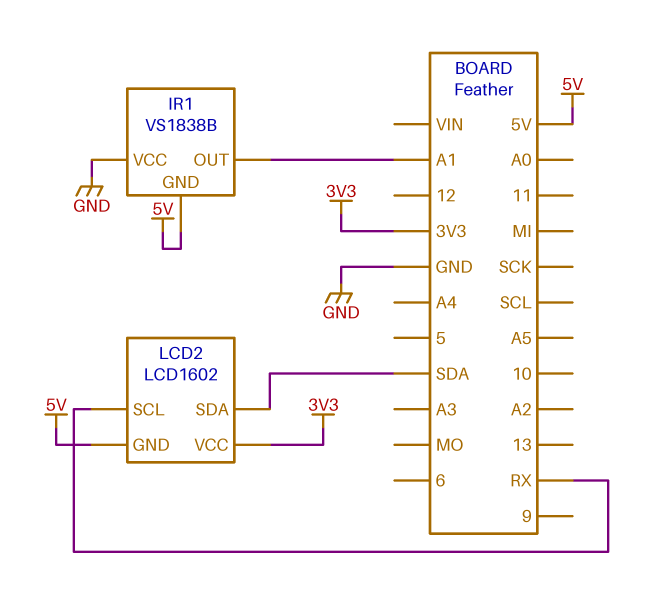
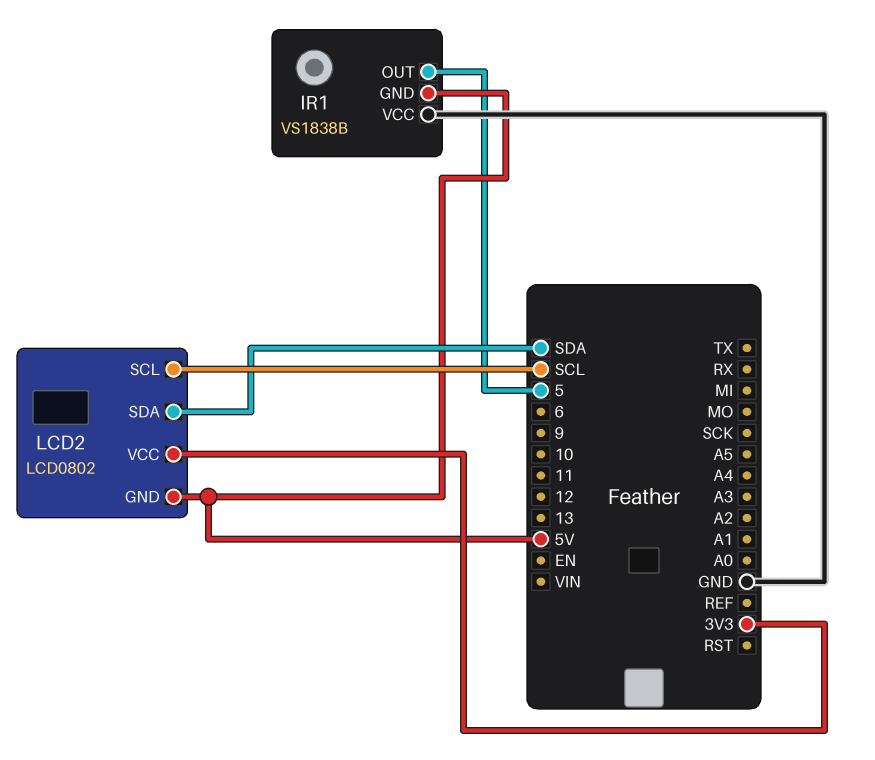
IR1 pin OUT: A1 -> 5
LCD2: LCD1602 -> LCD0802
LCD2 pin SCL: RX -> SCL

